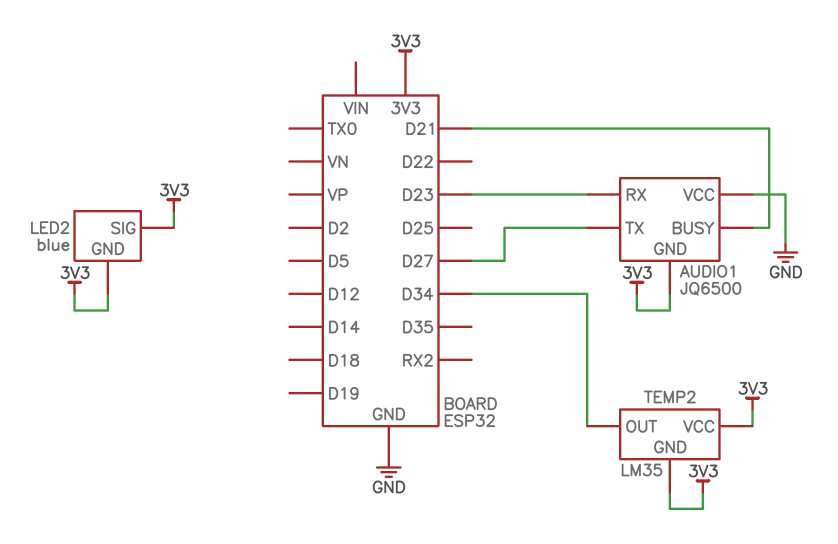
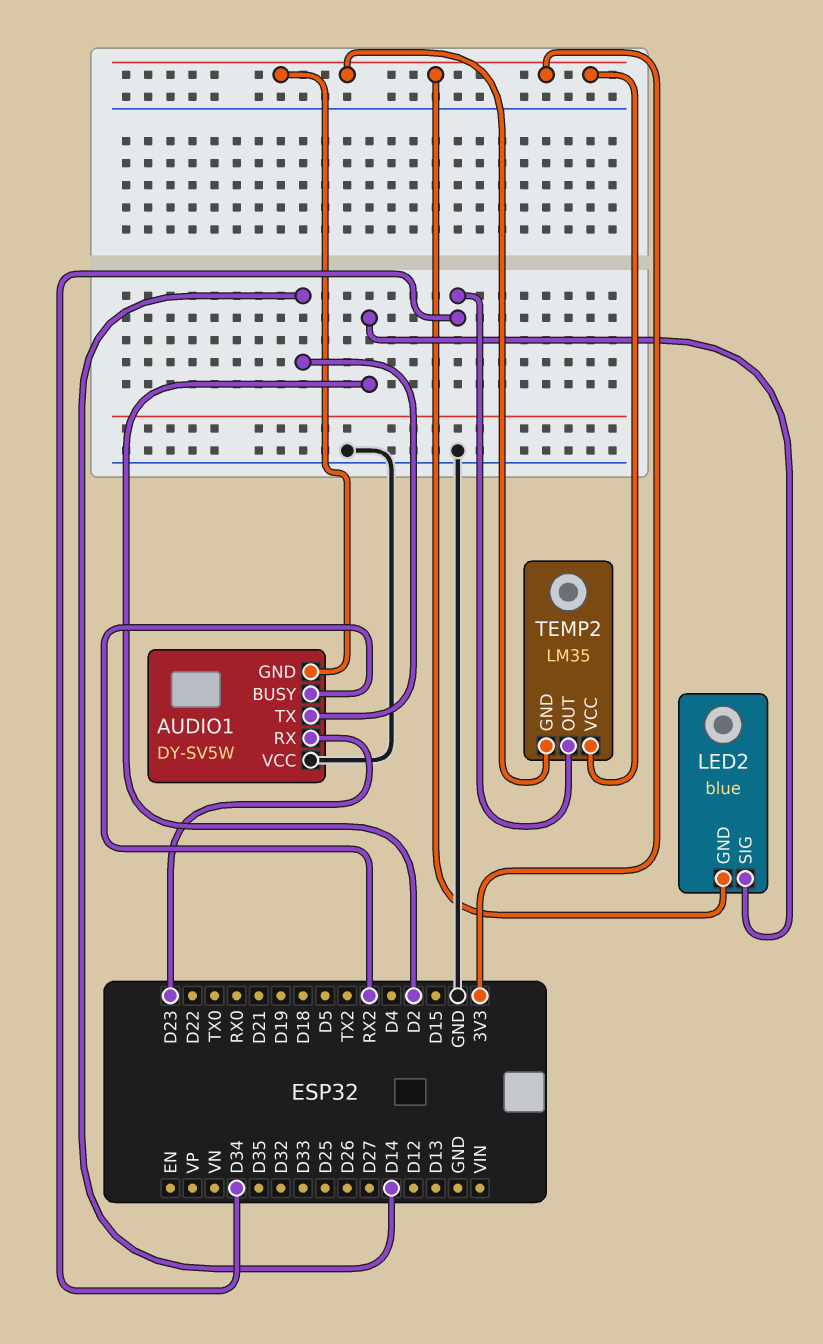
AUDIO1: JQ6500 -> DY-SV5W
AUDIO1 pin BUSY: D21 -> RX2
AUDIO1 pin TX: D27 -> D14
LED2 pin SIG: 3V3 -> D2

